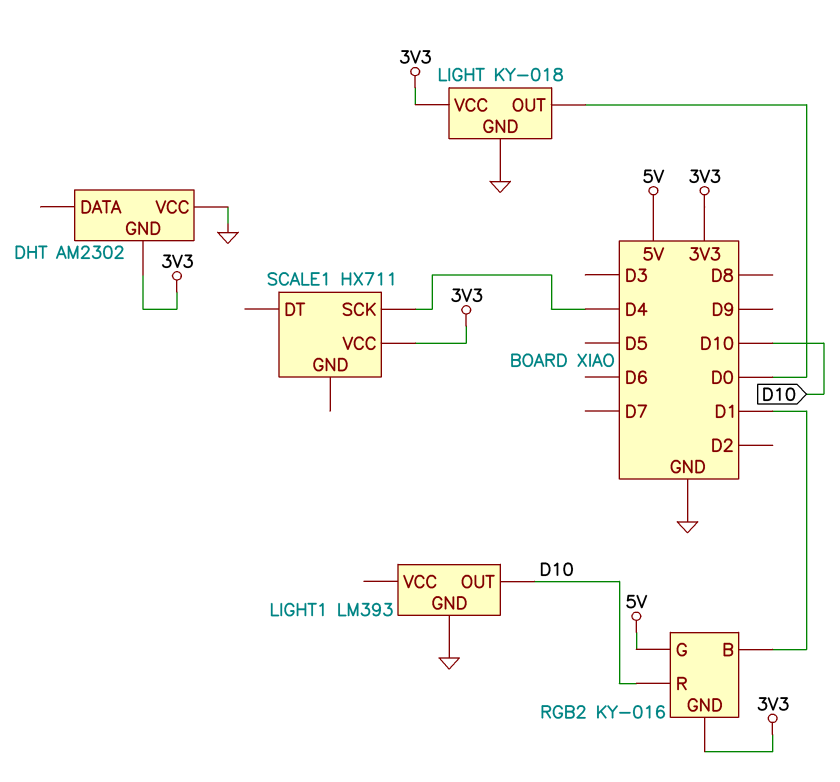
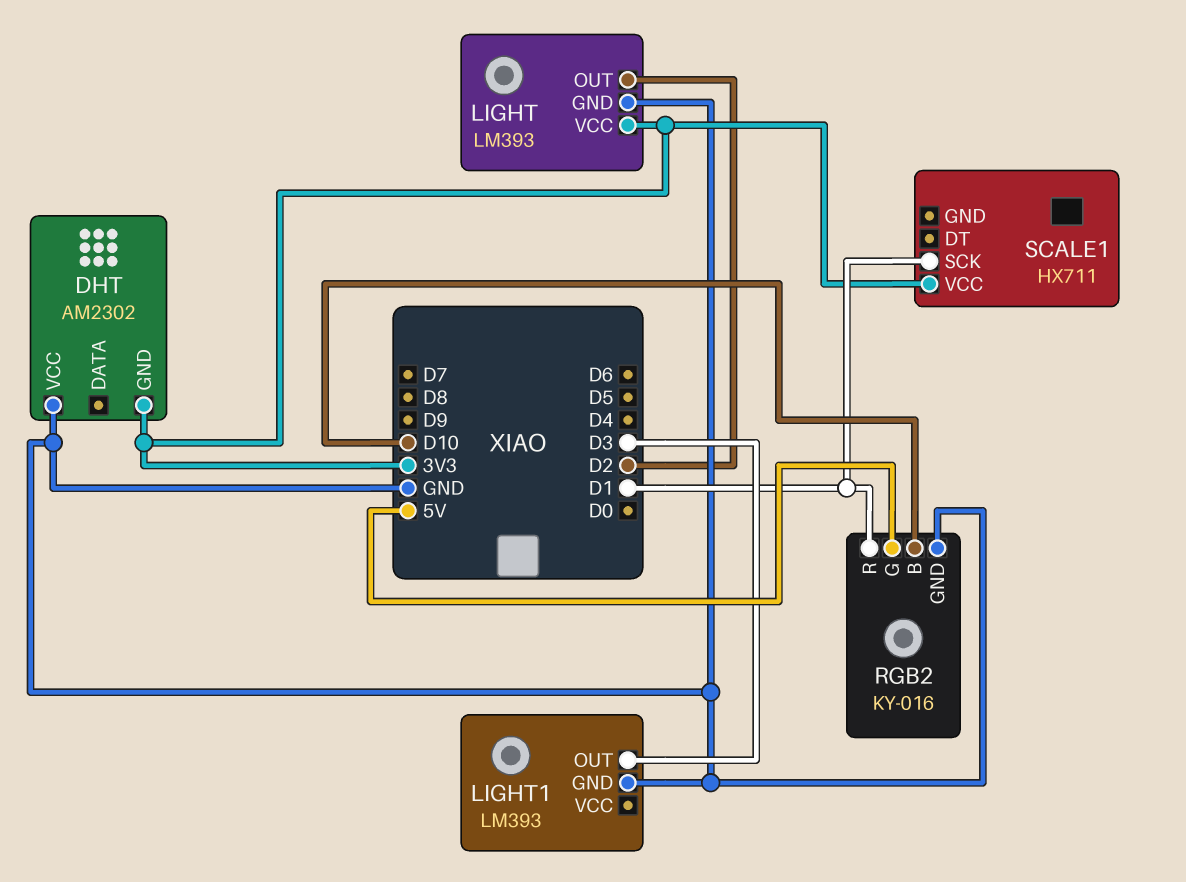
LIGHT: KY-018 -> LM393
LIGHT pin OUT: D0 -> D2
LIGHT1 pin OUT: D10 -> D3
RGB2 pin B: D1 -> D10
RGB2 pin GND: 3V3 -> GND
RGB2 pin R: D10 -> D1
SCALE1 pin SCK: D4 -> D1

